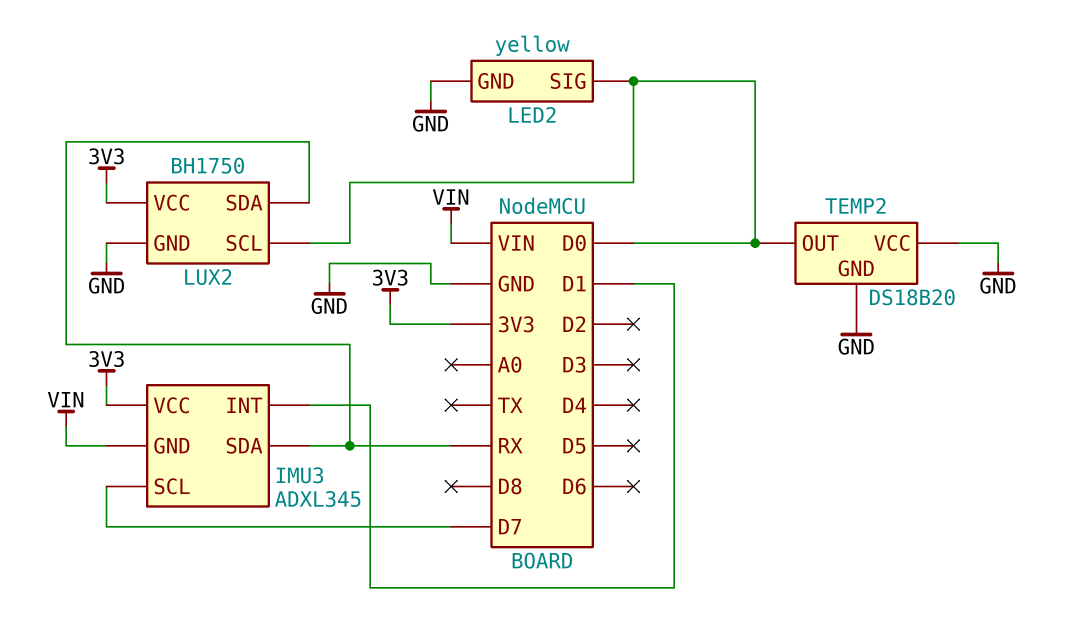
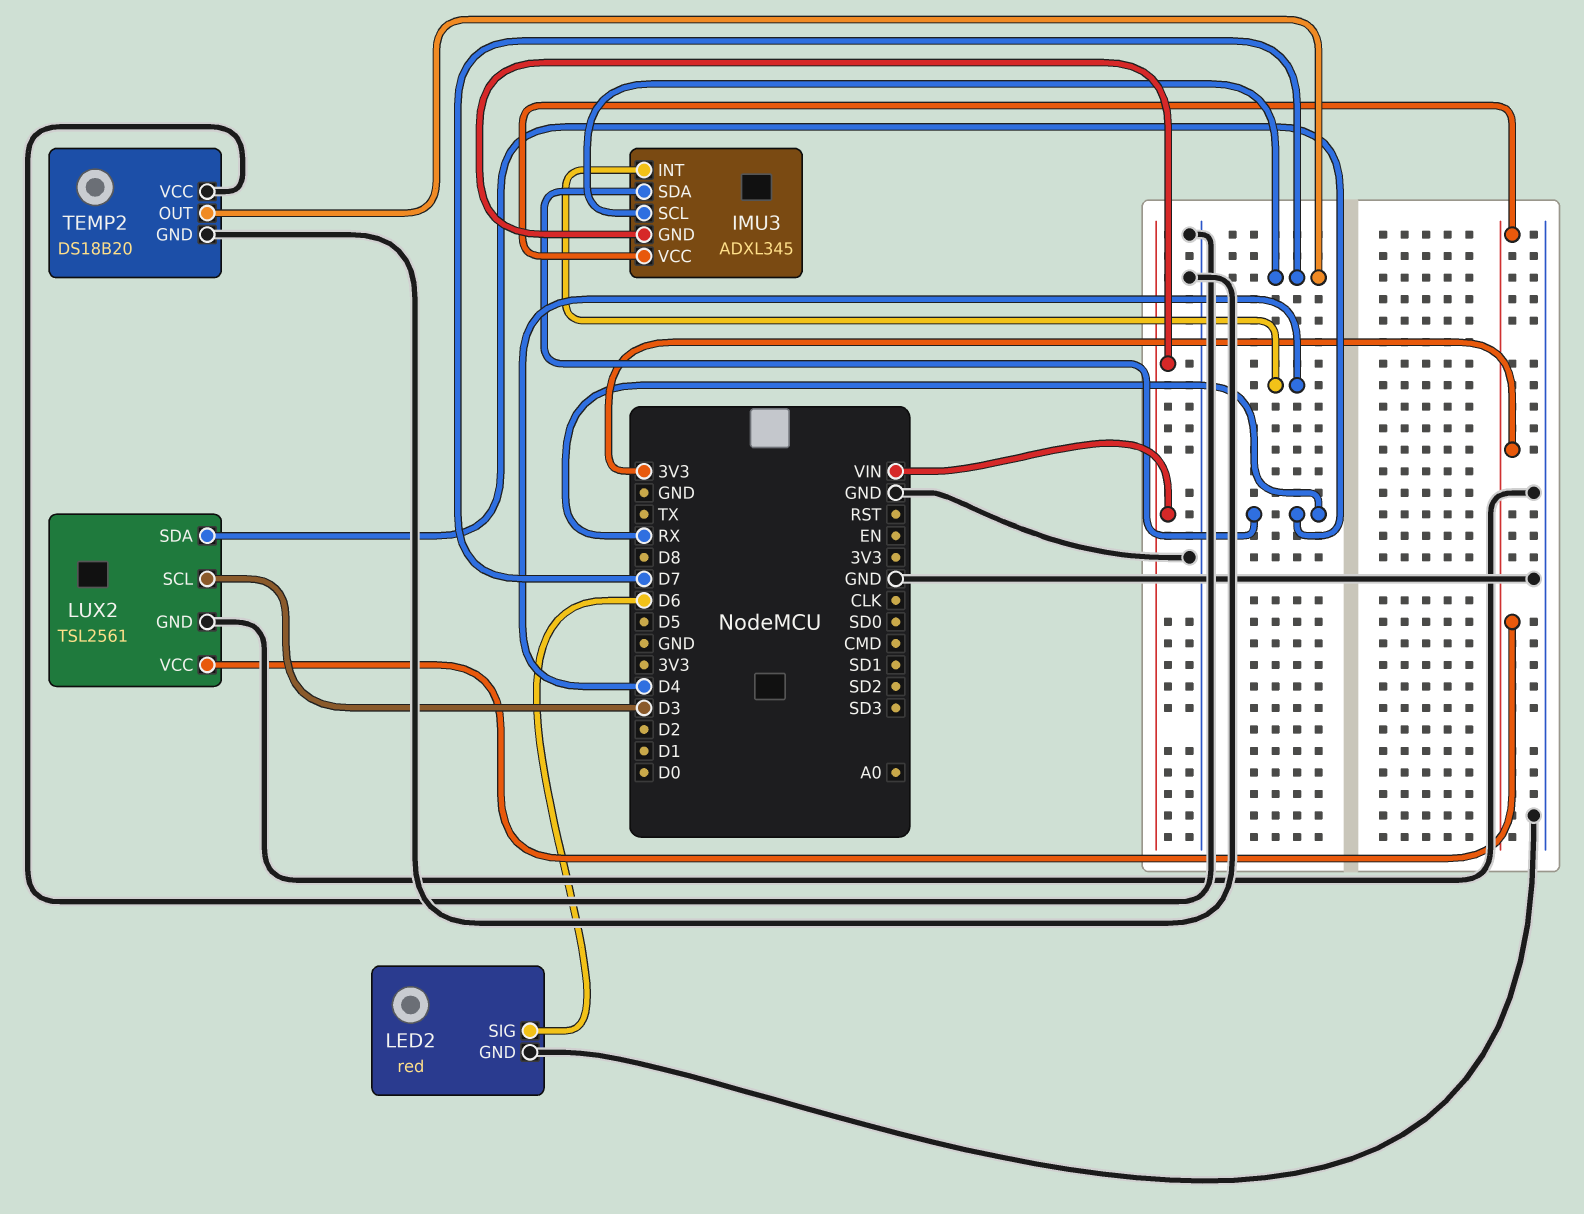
IMU3 pin INT: D1 -> D4
LED2: yellow -> red
LED2 pin SIG: D0 -> D6
LUX2: BH1750 -> TSL2561
LUX2 pin SCL: D0 -> D3
TEMP2 pin OUT: D0 -> D7

